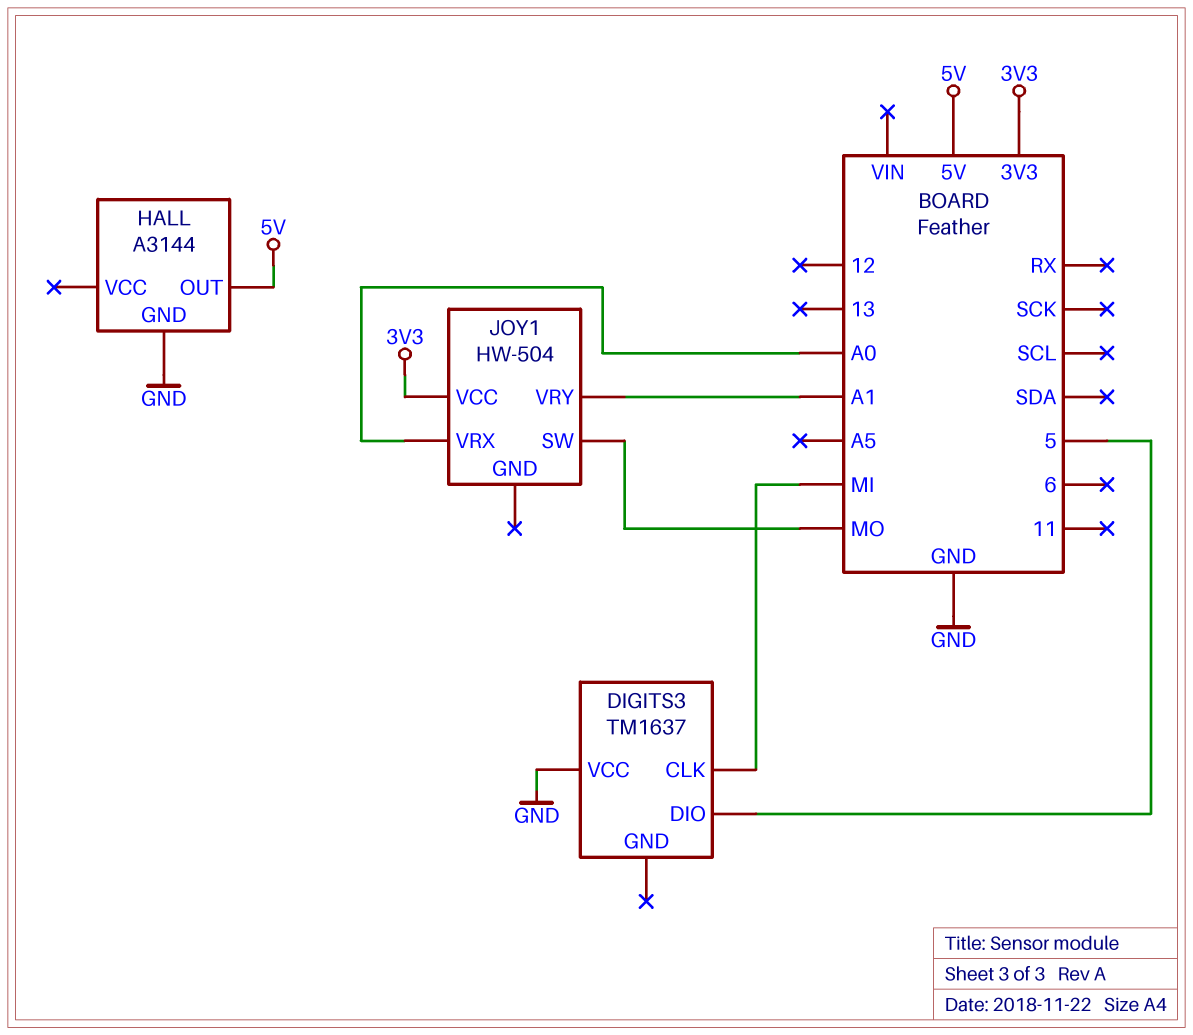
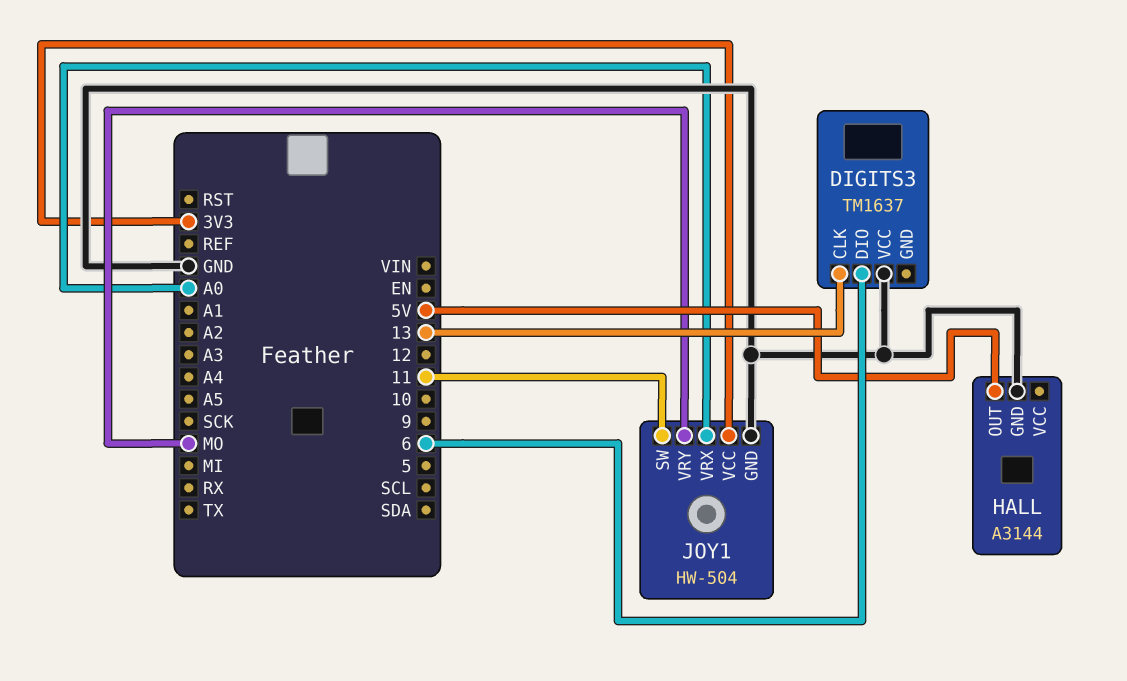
DIGITS3 pin CLK: MI -> 13
DIGITS3 pin DIO: 5 -> 6
JOY1 pin GND: none -> GND
JOY1 pin SW: MO -> 11
JOY1 pin VRY: A1 -> MO

